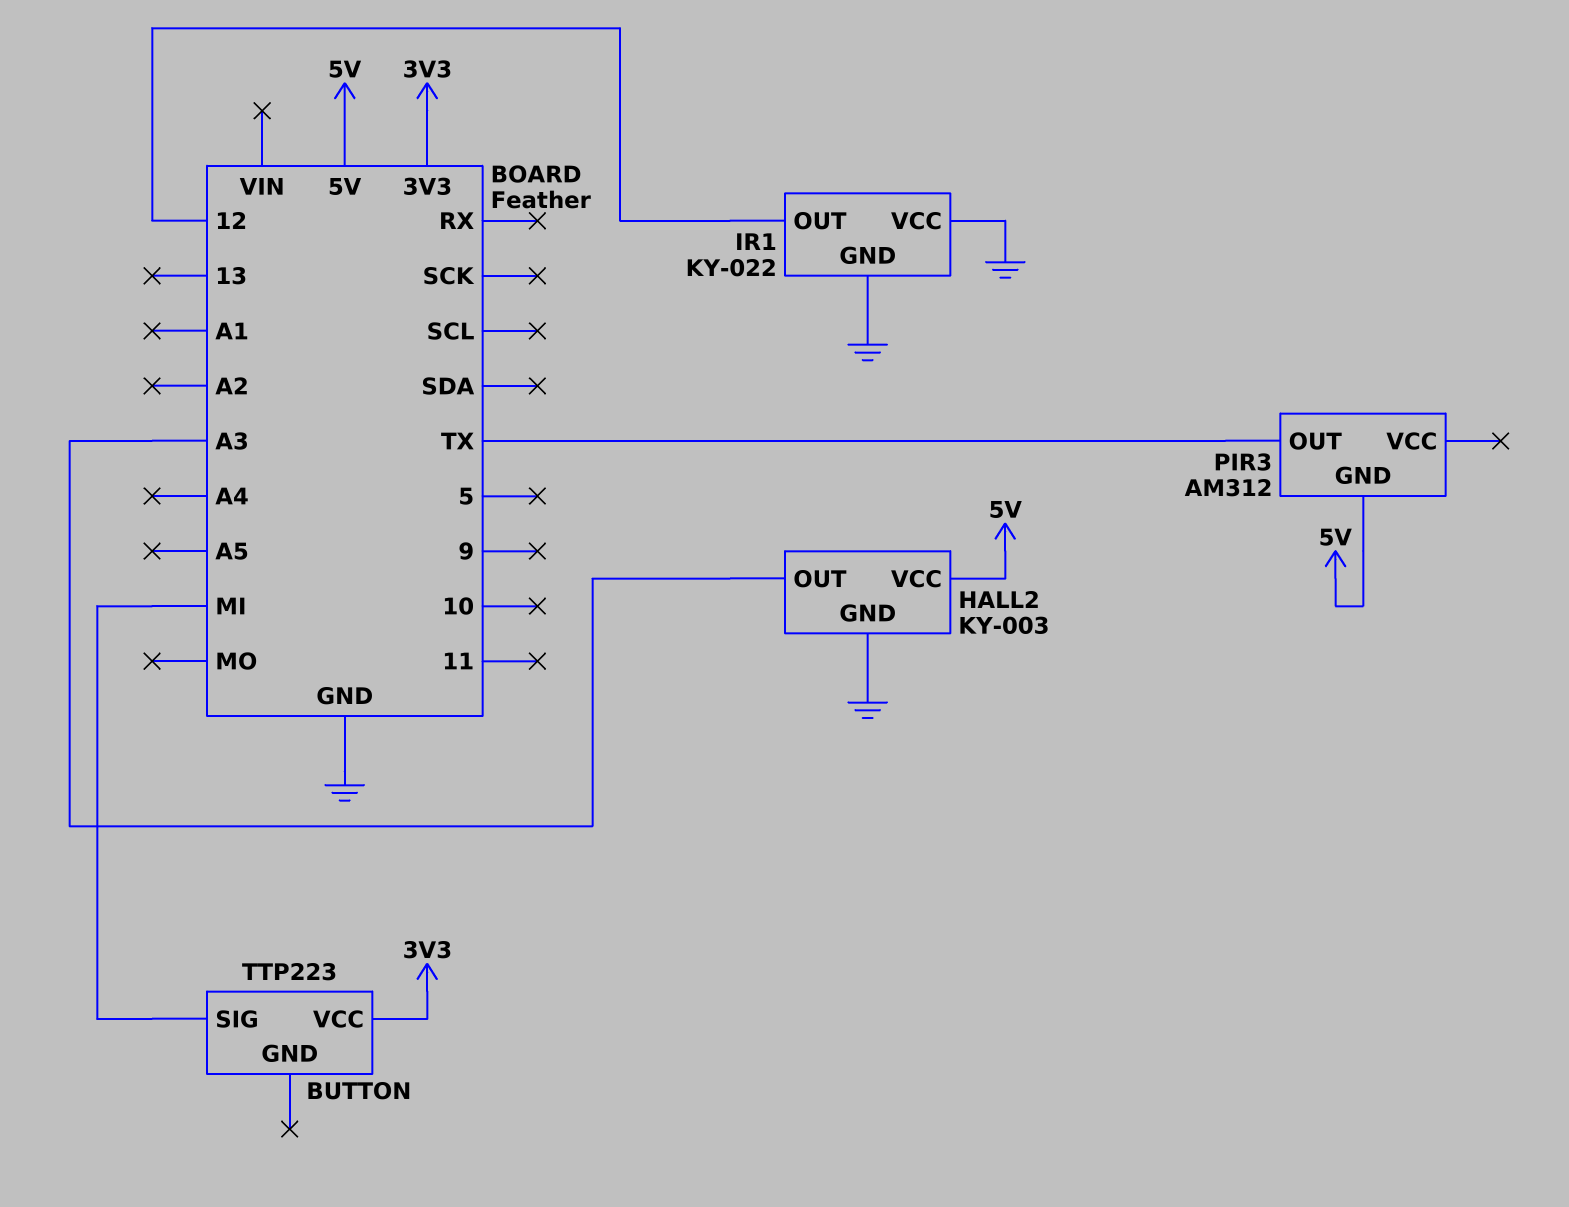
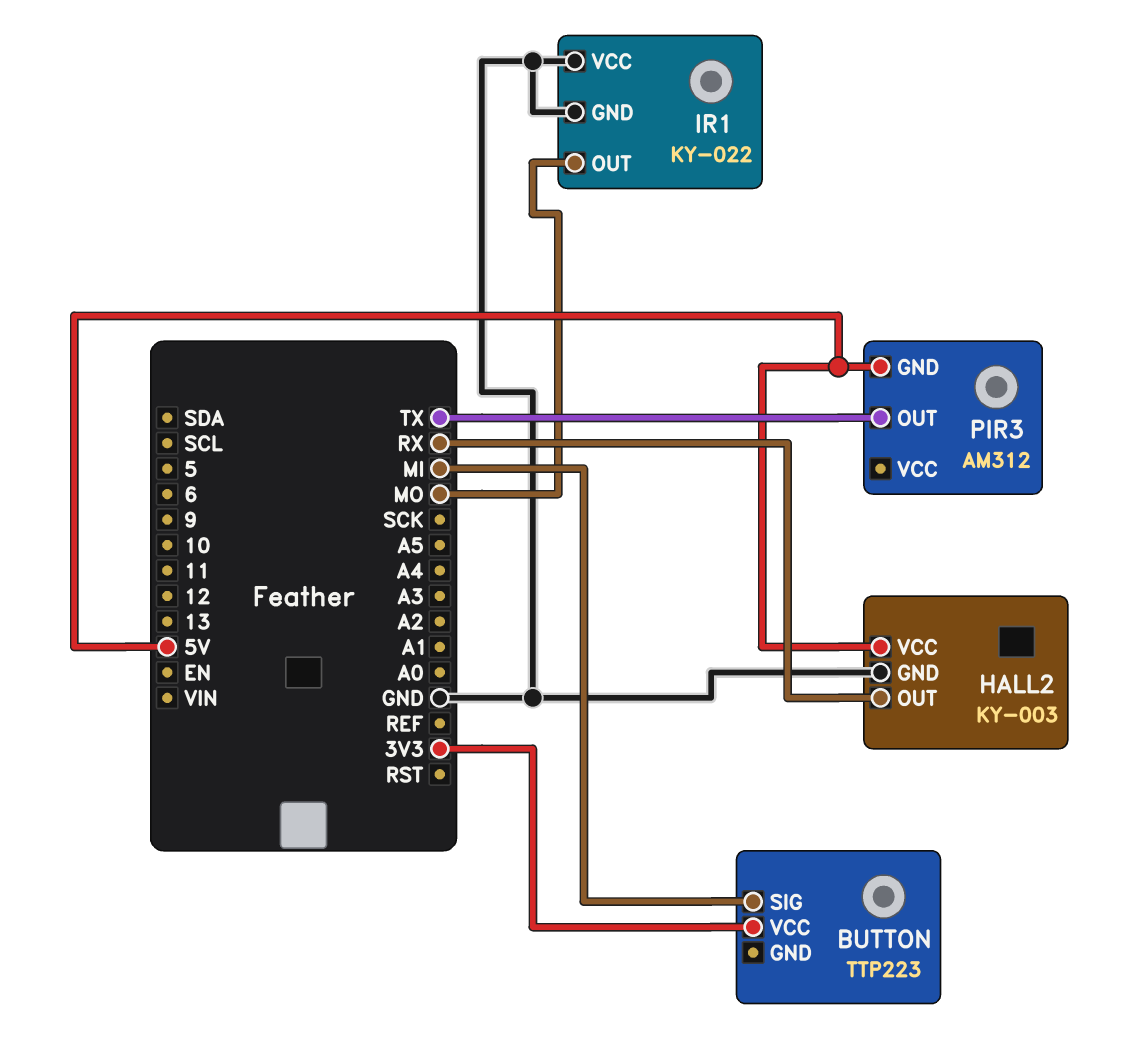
HALL2 pin OUT: A3 -> RX
IR1 pin OUT: 12 -> MO

